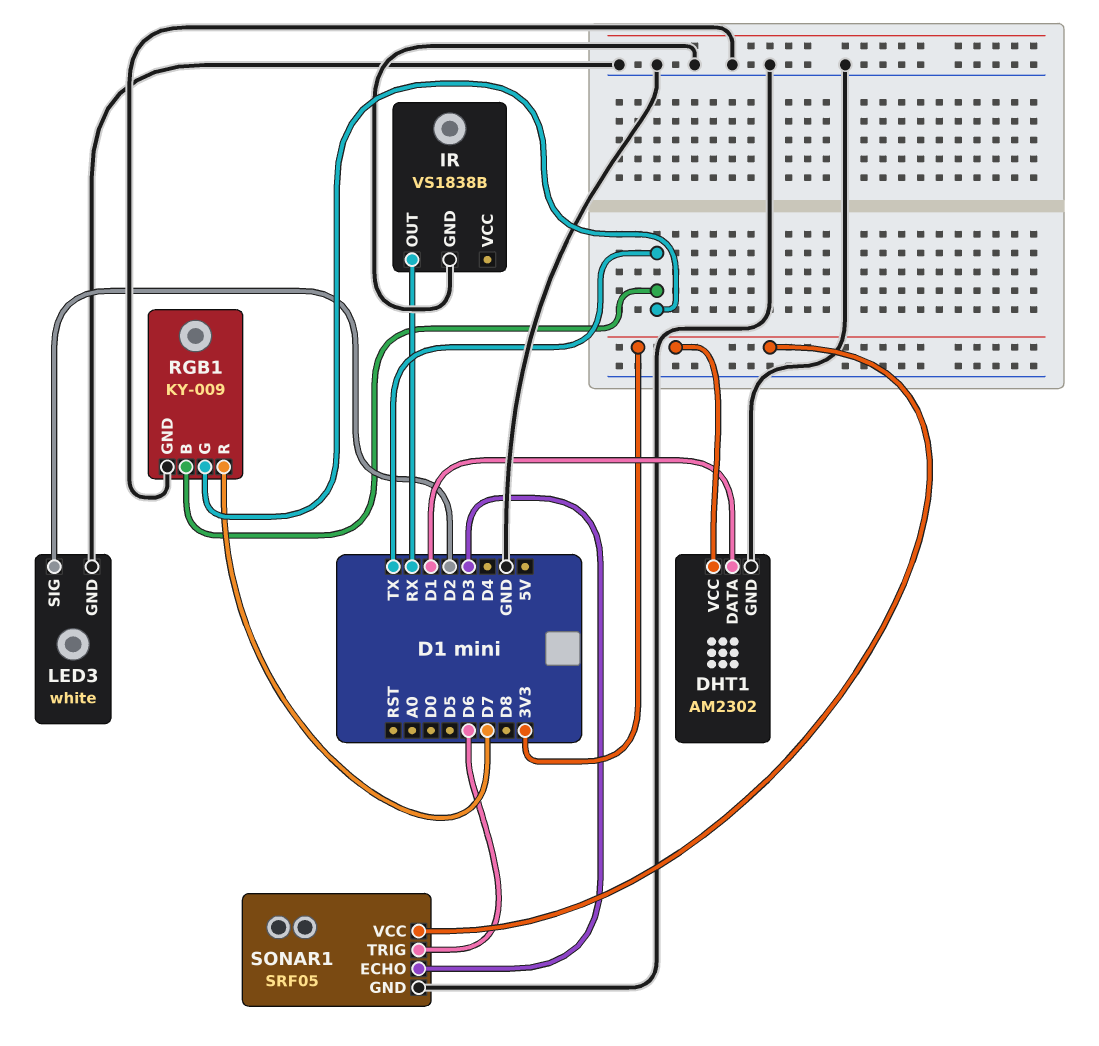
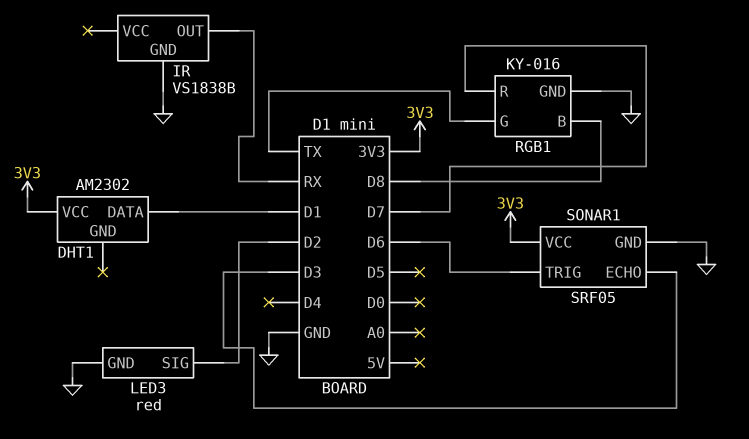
DHT1 pin GND: GND -> none
LED3: white -> red
RGB1: KY-009 -> KY-016
RGB1 pin B: TX -> D8

